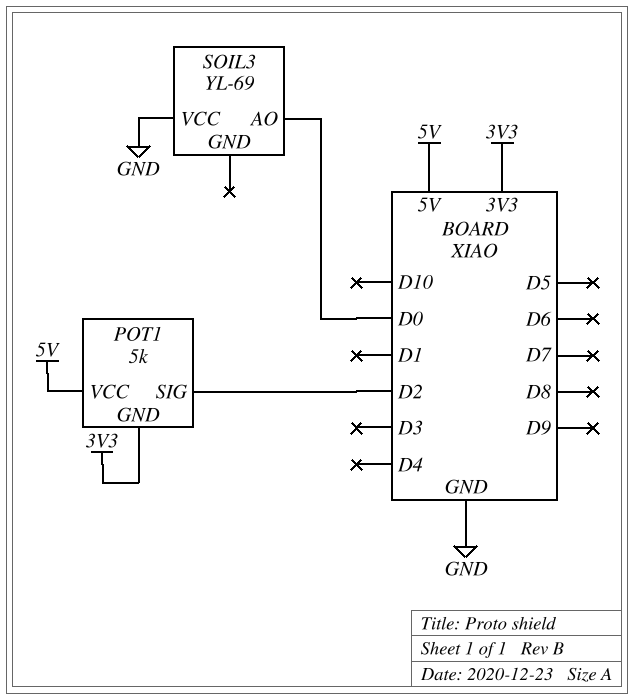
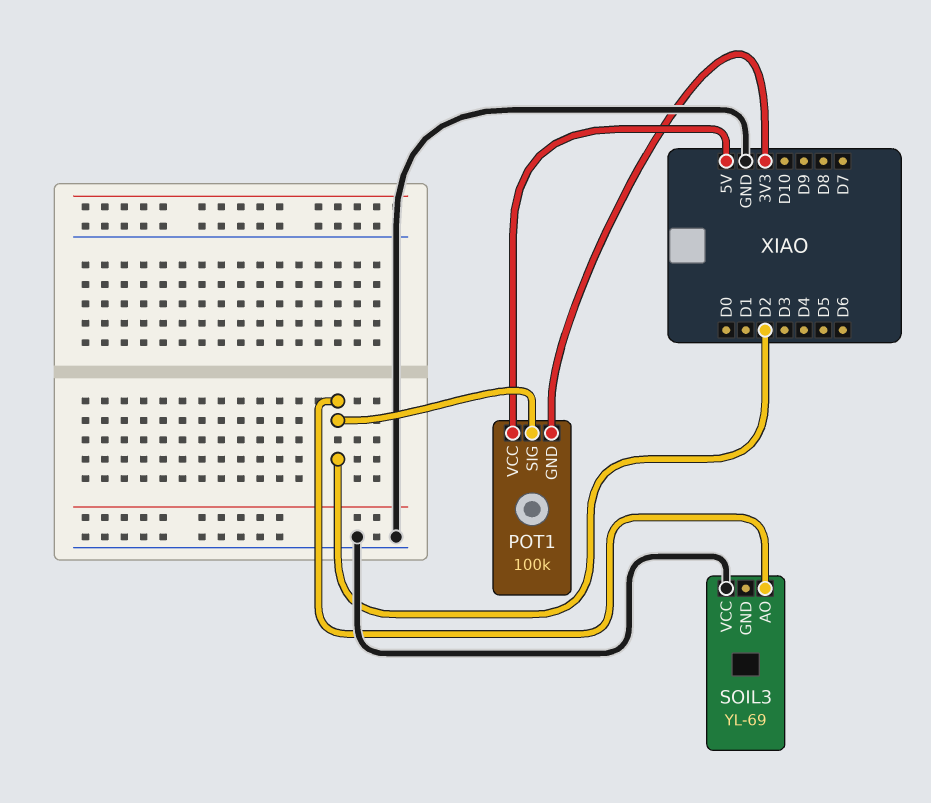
POT1: 5k -> 100k
SOIL3 pin AO: D0 -> D2

